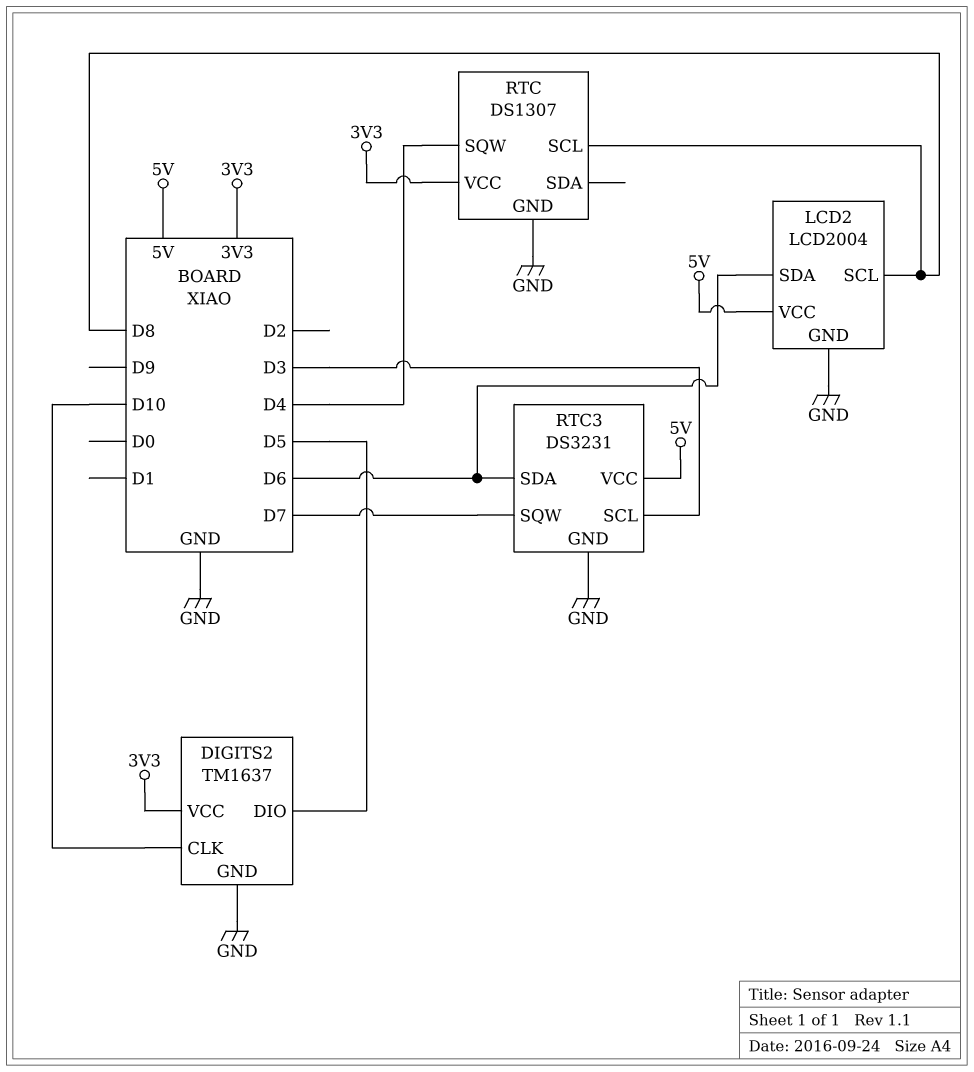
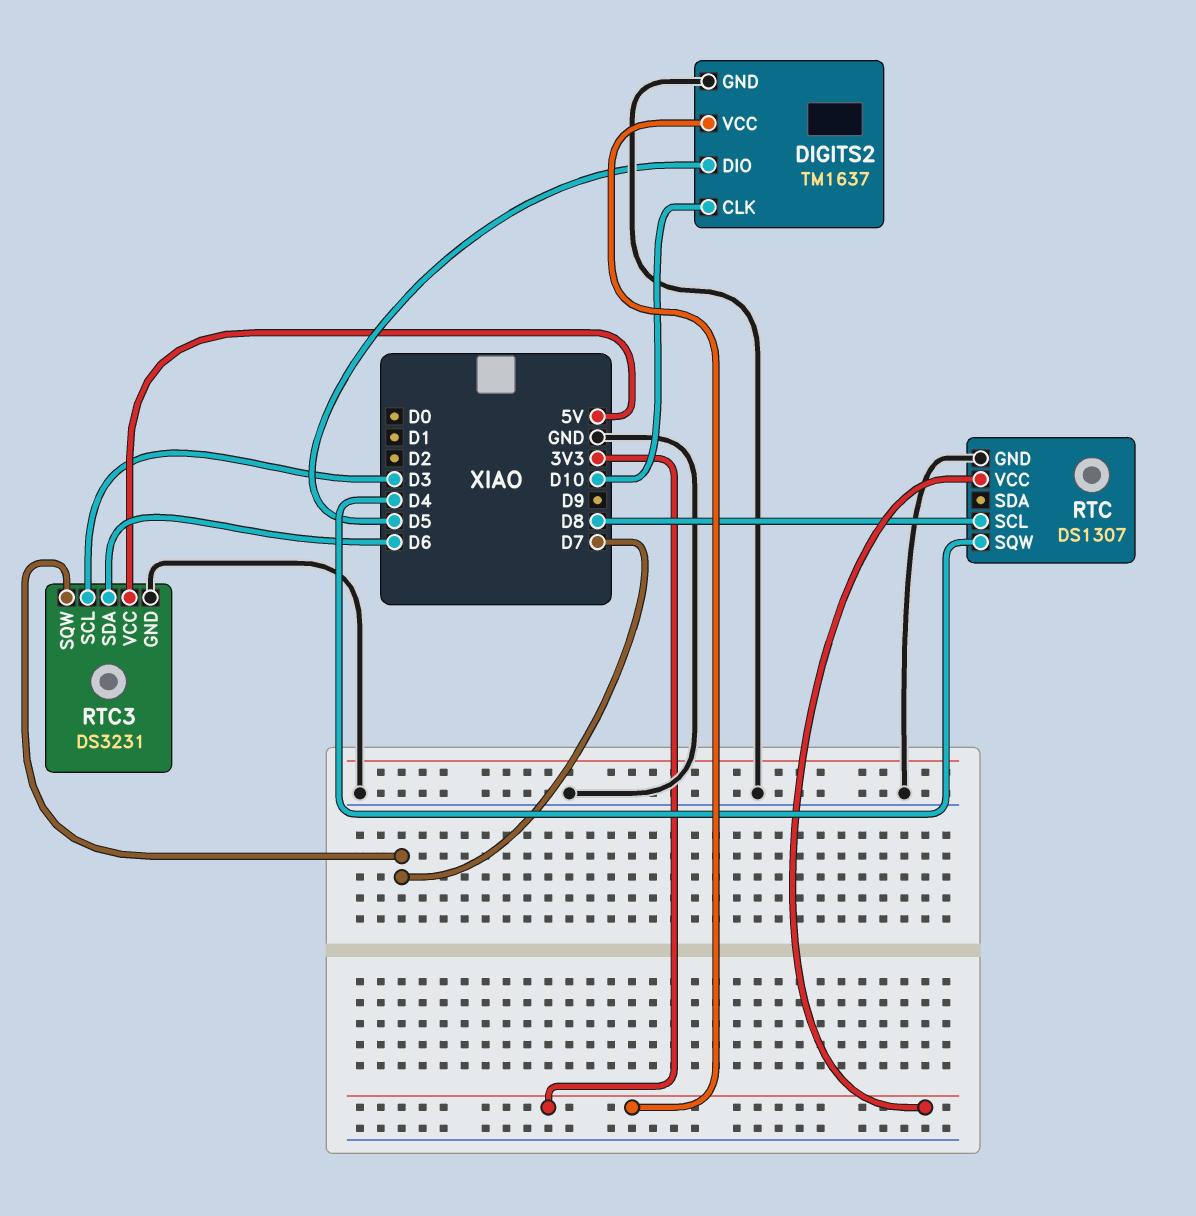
LCD2: LCD2004 -> none
LCD2 pin GND: GND -> none
LCD2 pin SCL: D8 -> none
LCD2 pin SDA: D6 -> none
LCD2 pin VCC: 5V -> none

